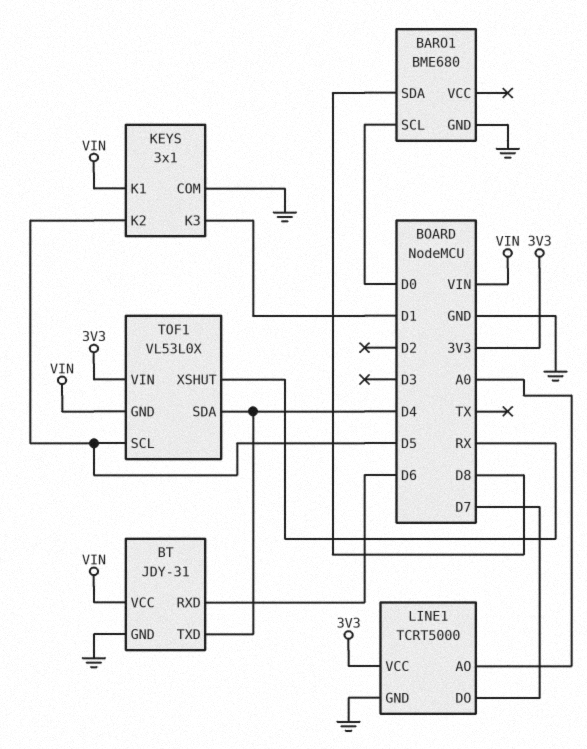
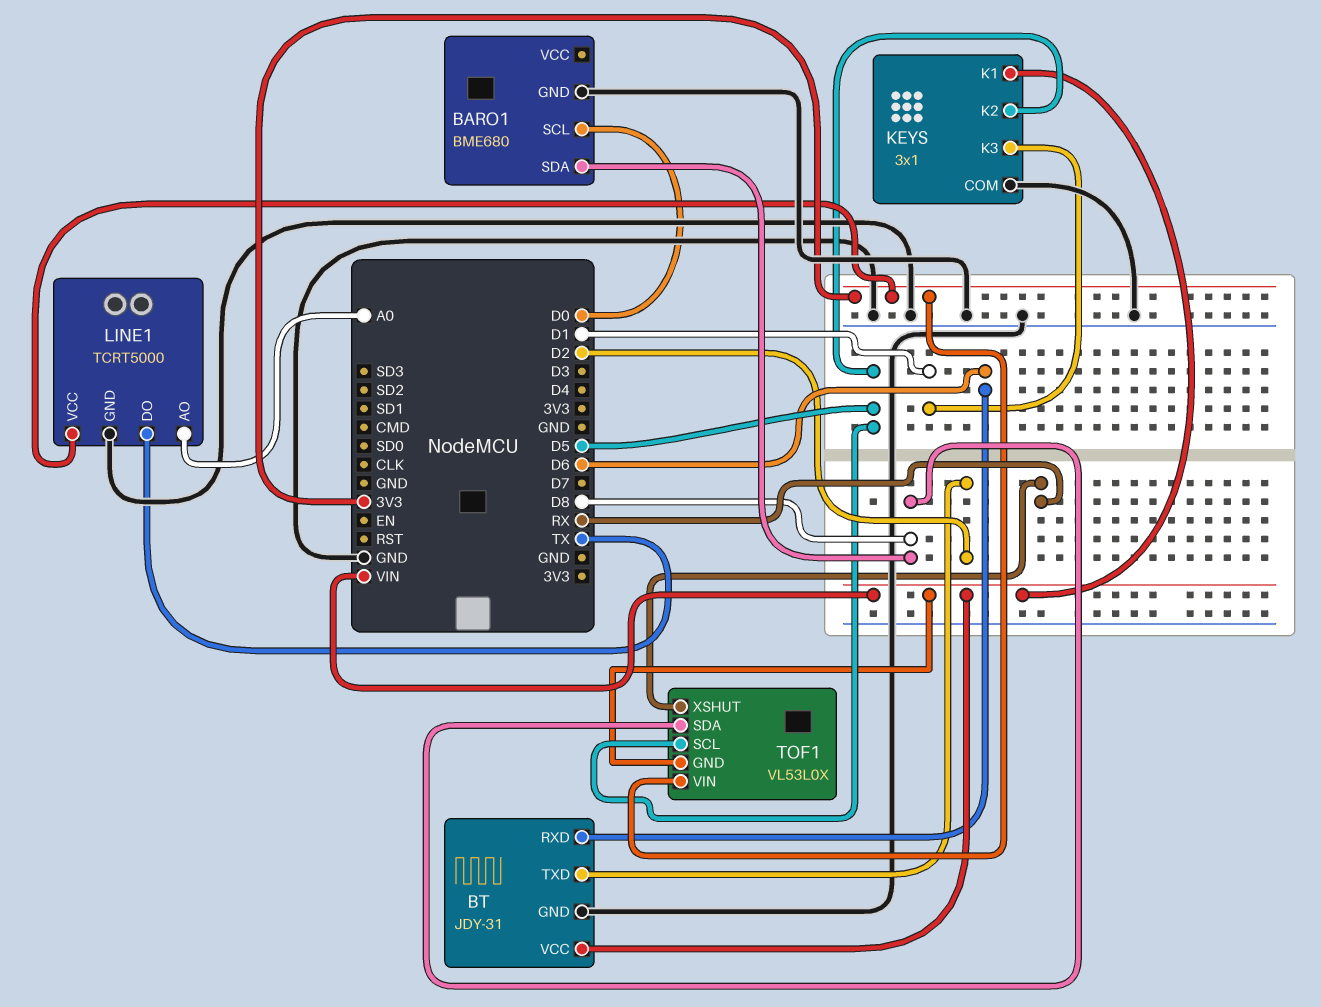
BT pin TXD: D4 -> D2
LINE1 pin DO: D7 -> TX
TOF1 pin SDA: D4 -> D8

